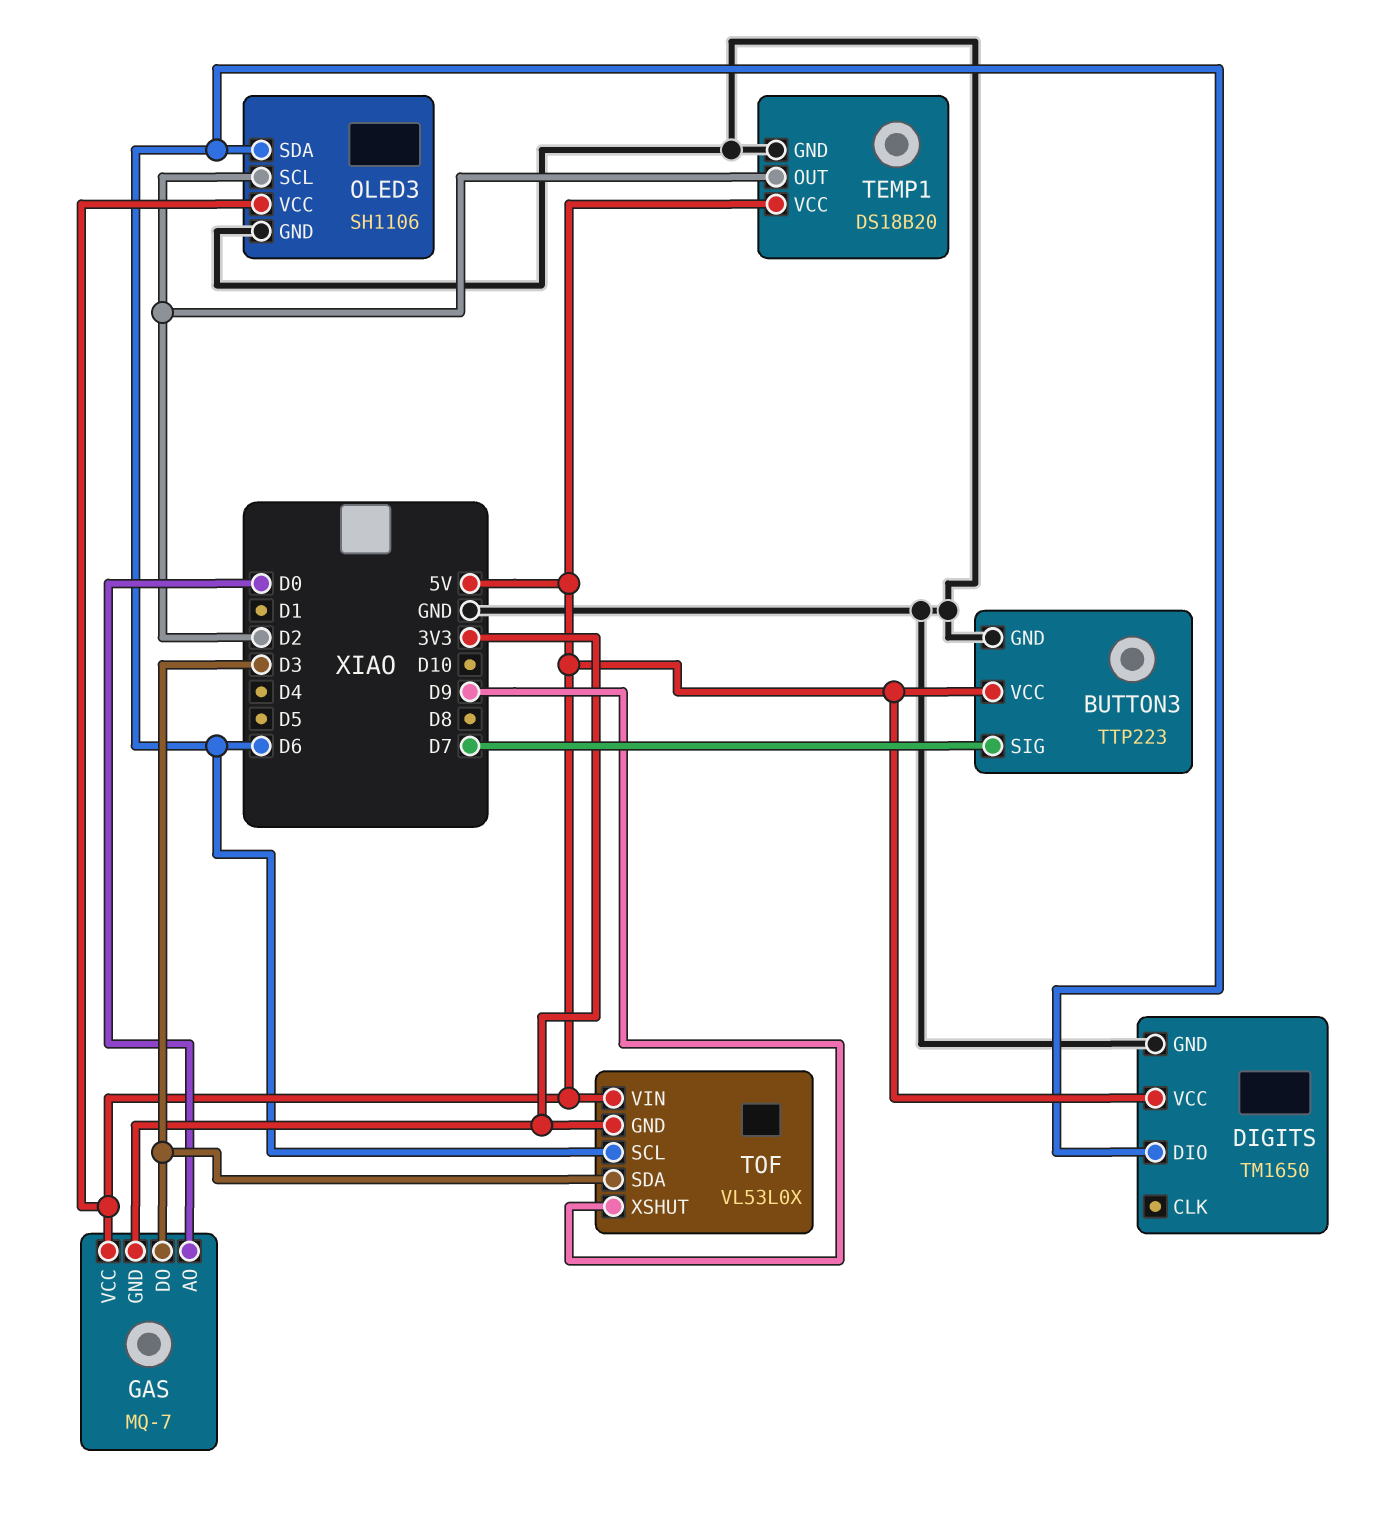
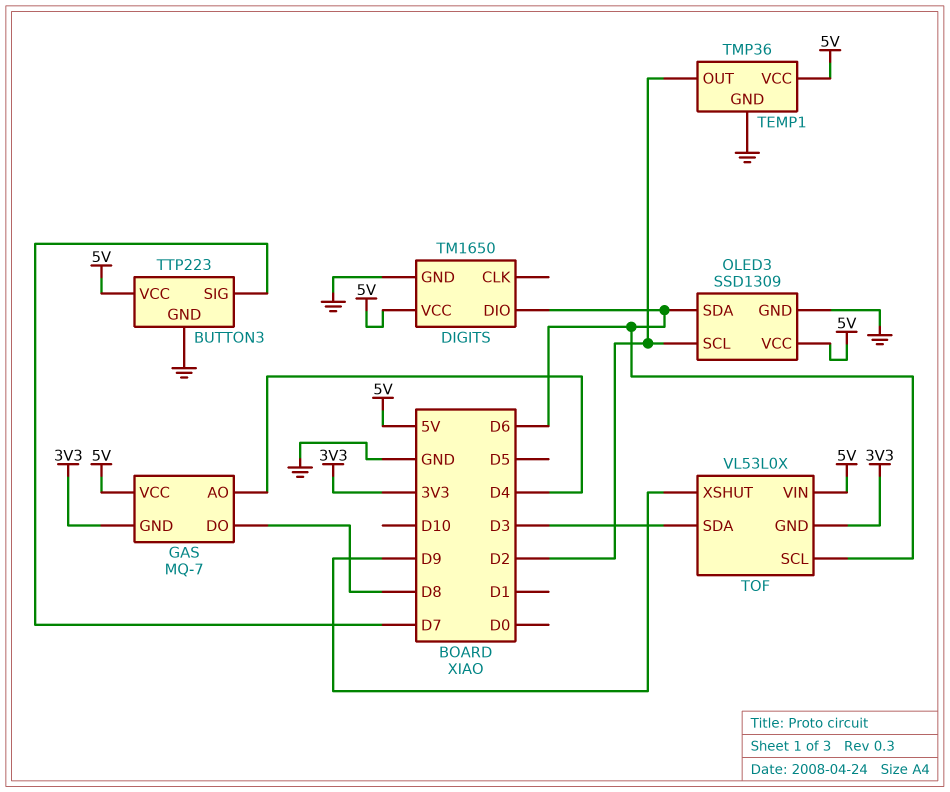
GAS pin AO: D0 -> D4
GAS pin DO: D3 -> D8
OLED3: SH1106 -> SSD1309
TEMP1: DS18B20 -> TMP36

